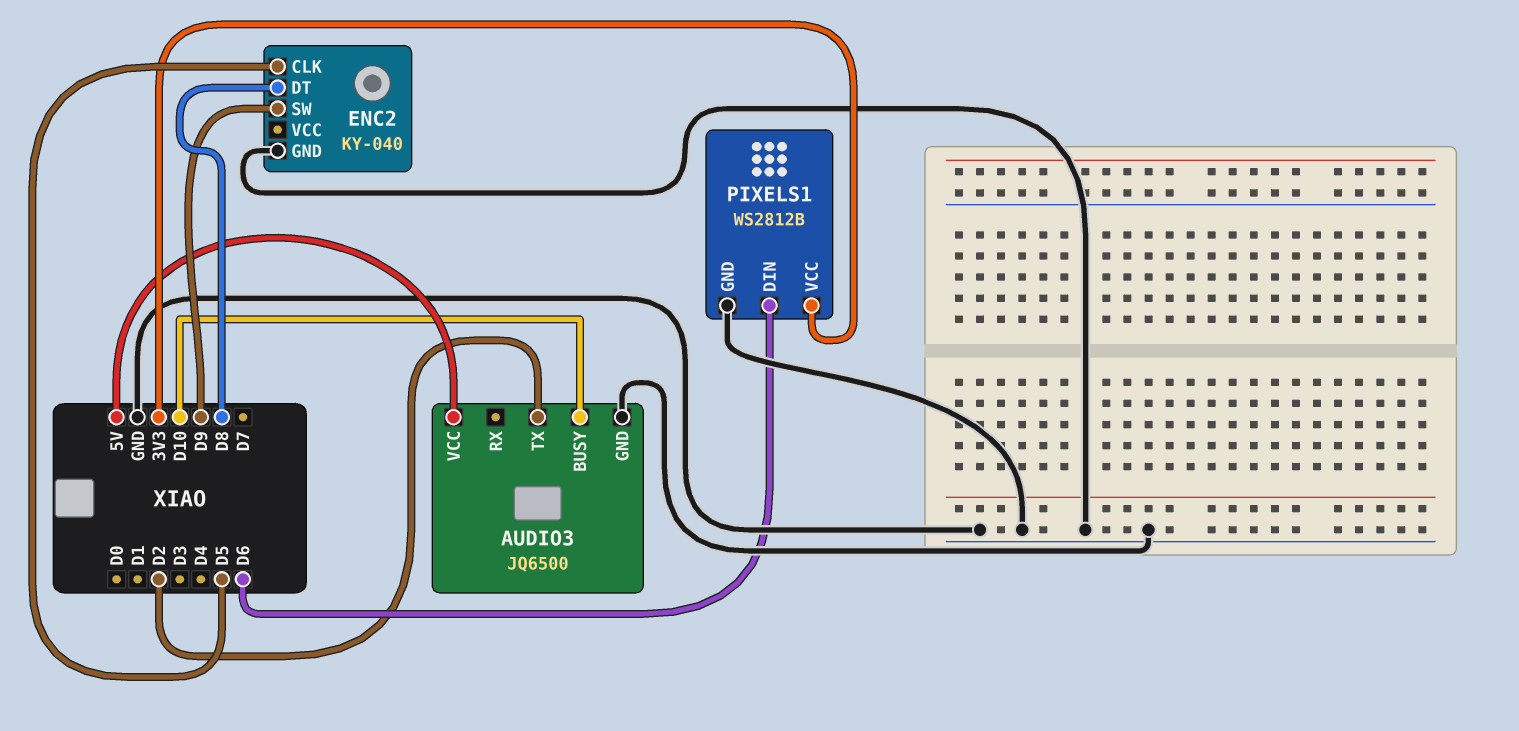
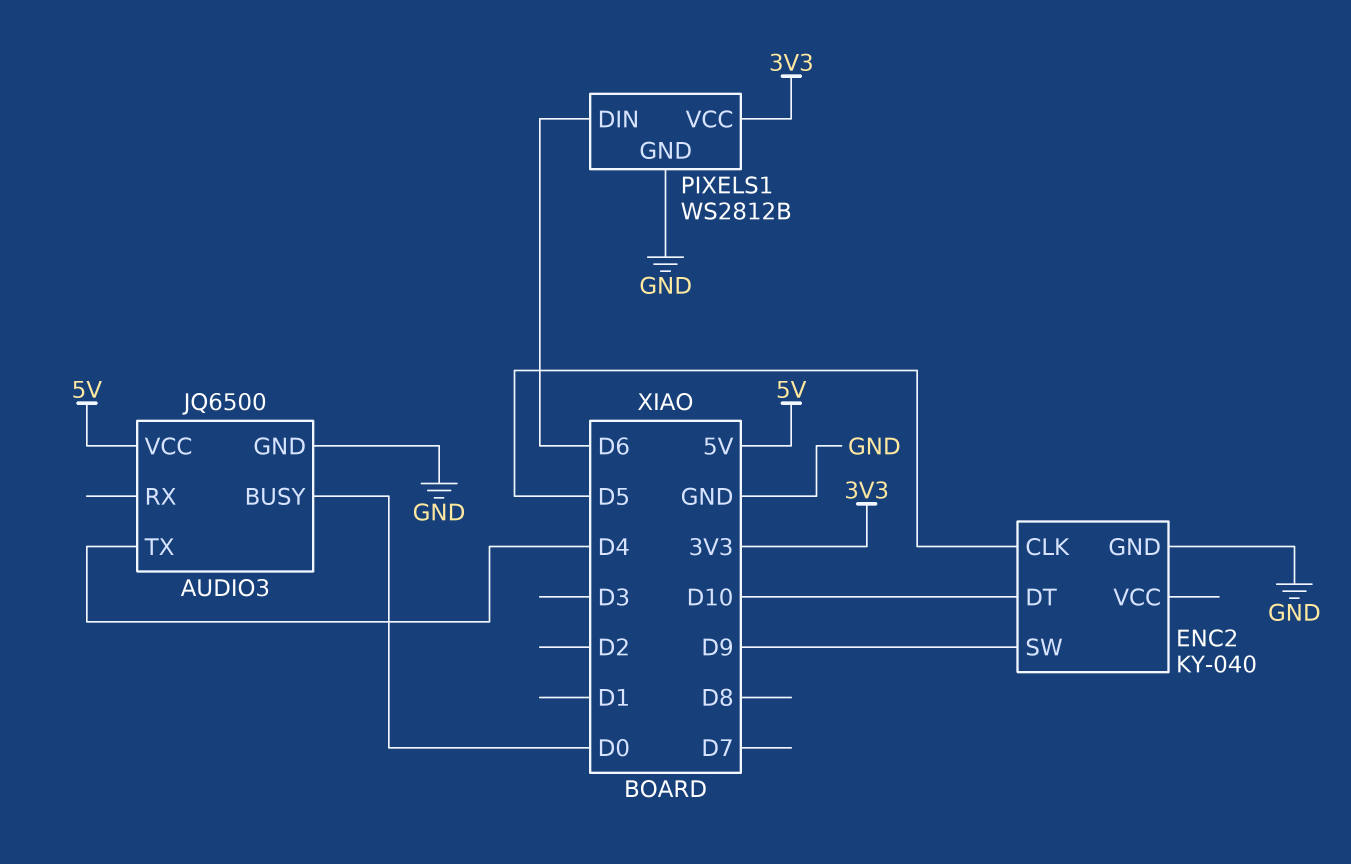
AUDIO3 pin BUSY: D10 -> D0
AUDIO3 pin TX: D2 -> D4
ENC2 pin DT: D8 -> D10

